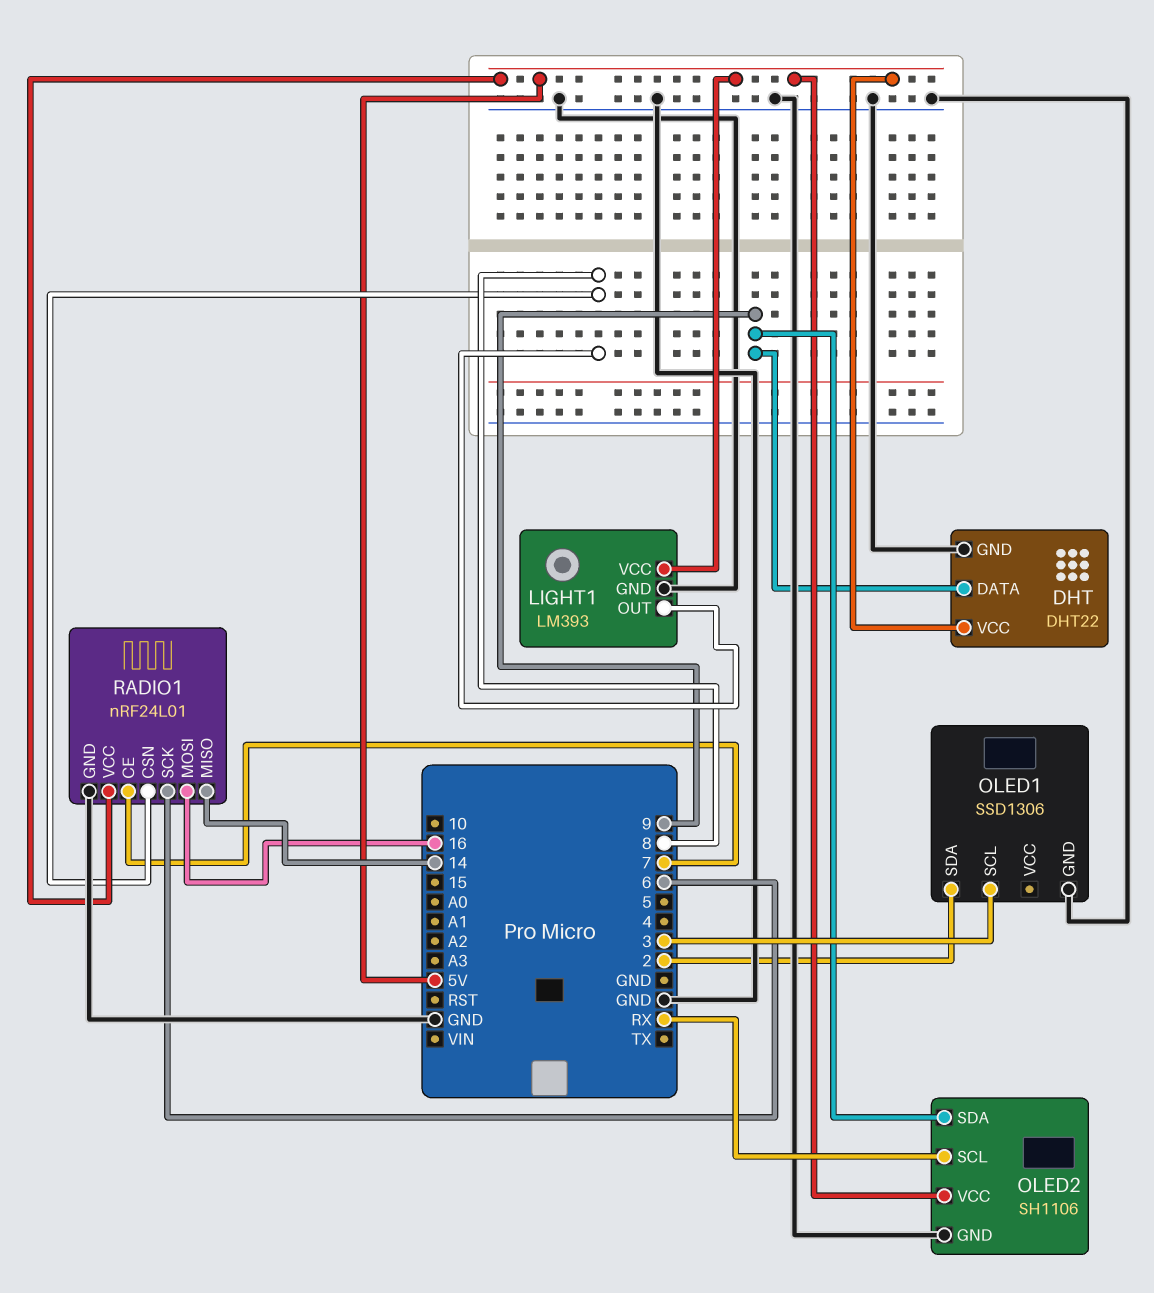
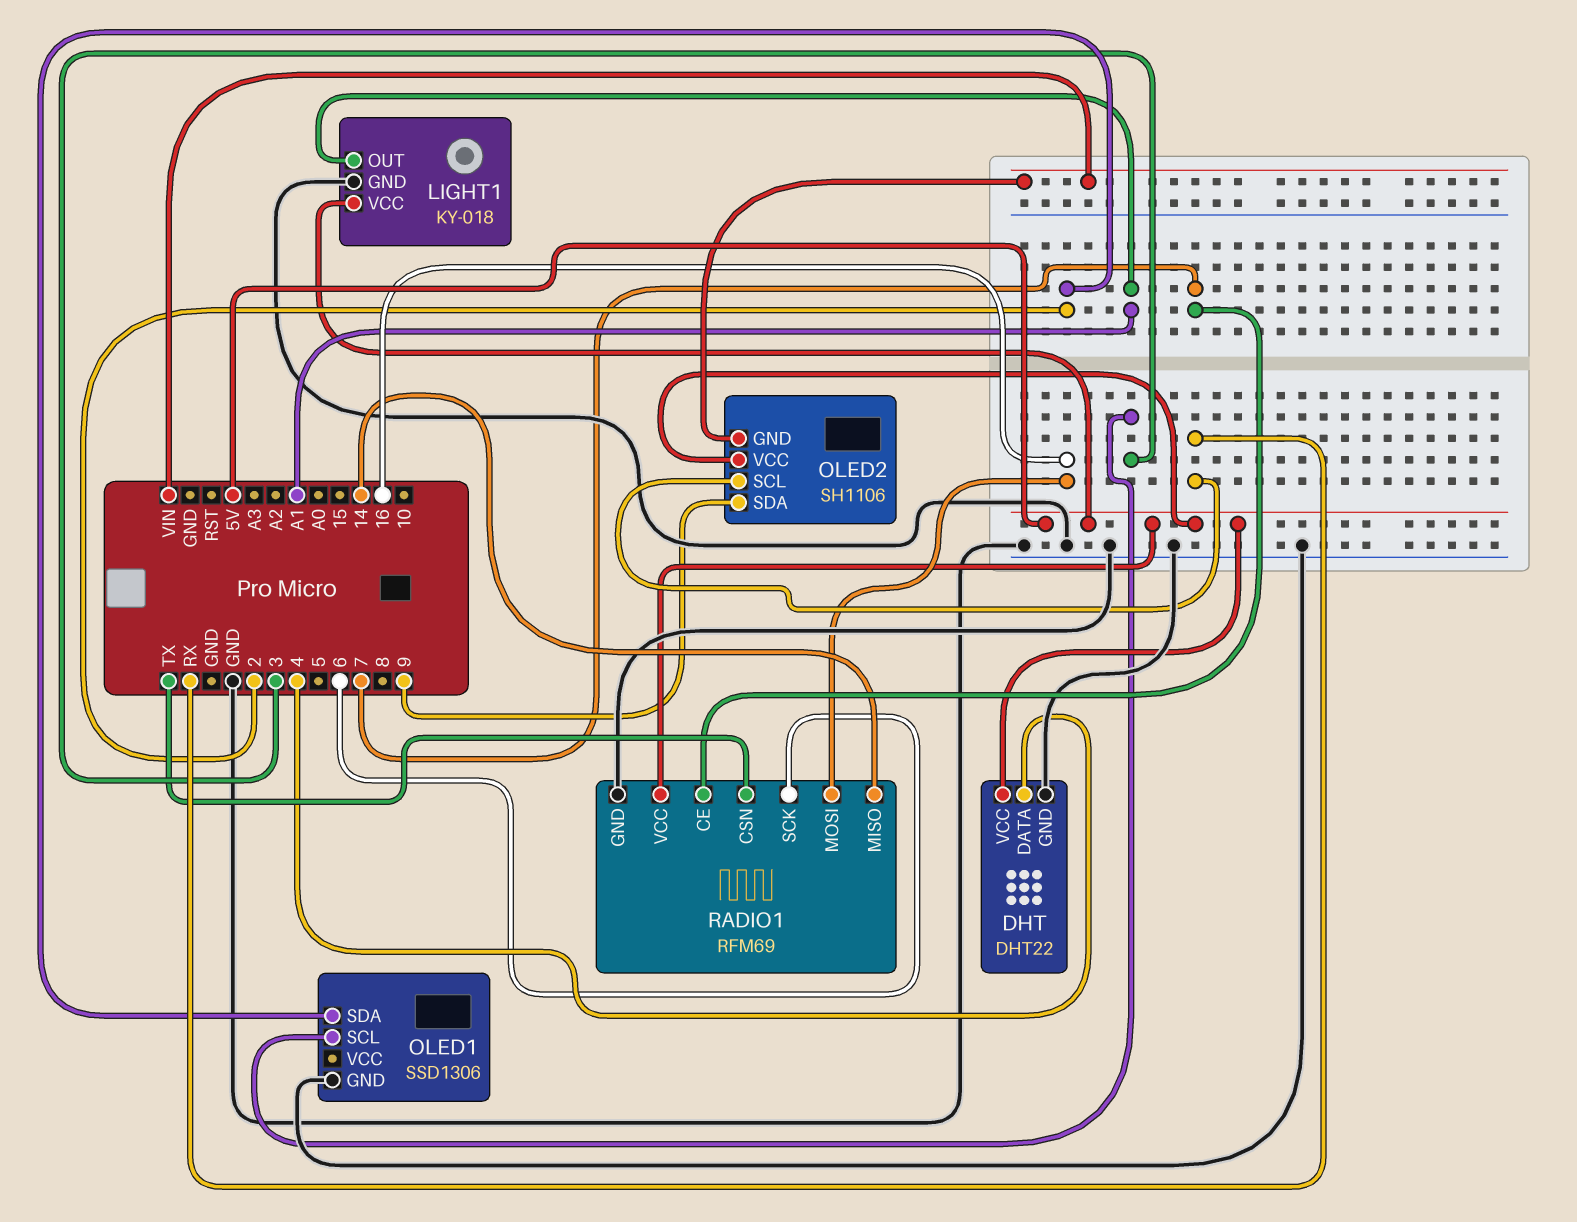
DHT pin DATA: 9 -> 4
LIGHT1: LM393 -> KY-018
LIGHT1 pin OUT: 8 -> A1
OLED2 pin GND: GND -> VIN
RADIO1: nRF24L01 -> RFM69
RADIO1 pin CSN: 8 -> TX

